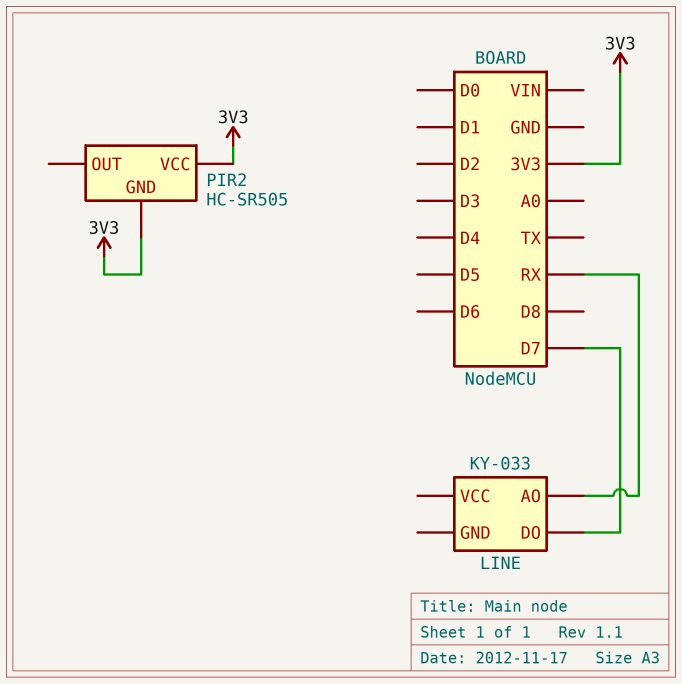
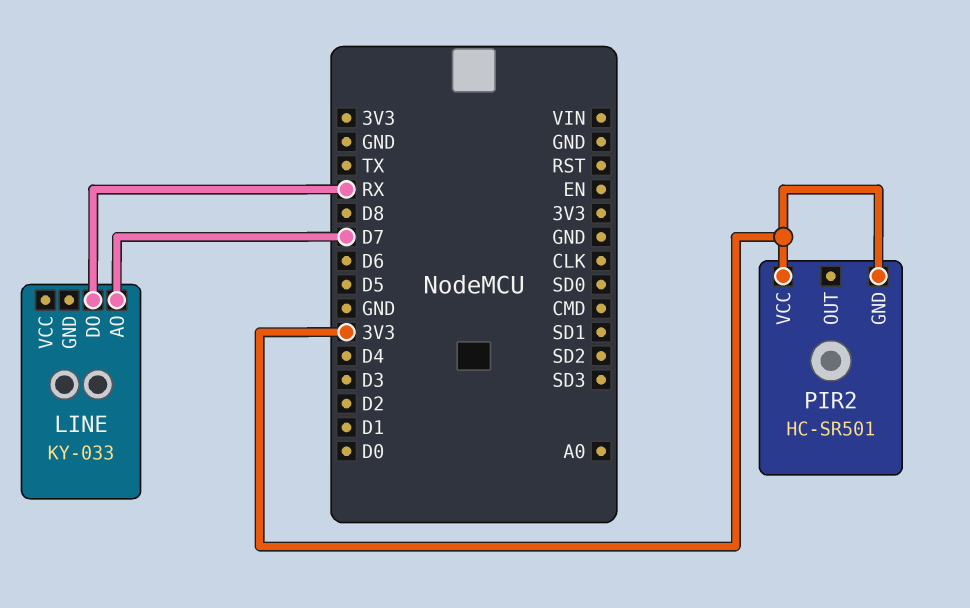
LINE pin AO: RX -> D7
LINE pin DO: D7 -> RX
PIR2: HC-SR505 -> HC-SR501

